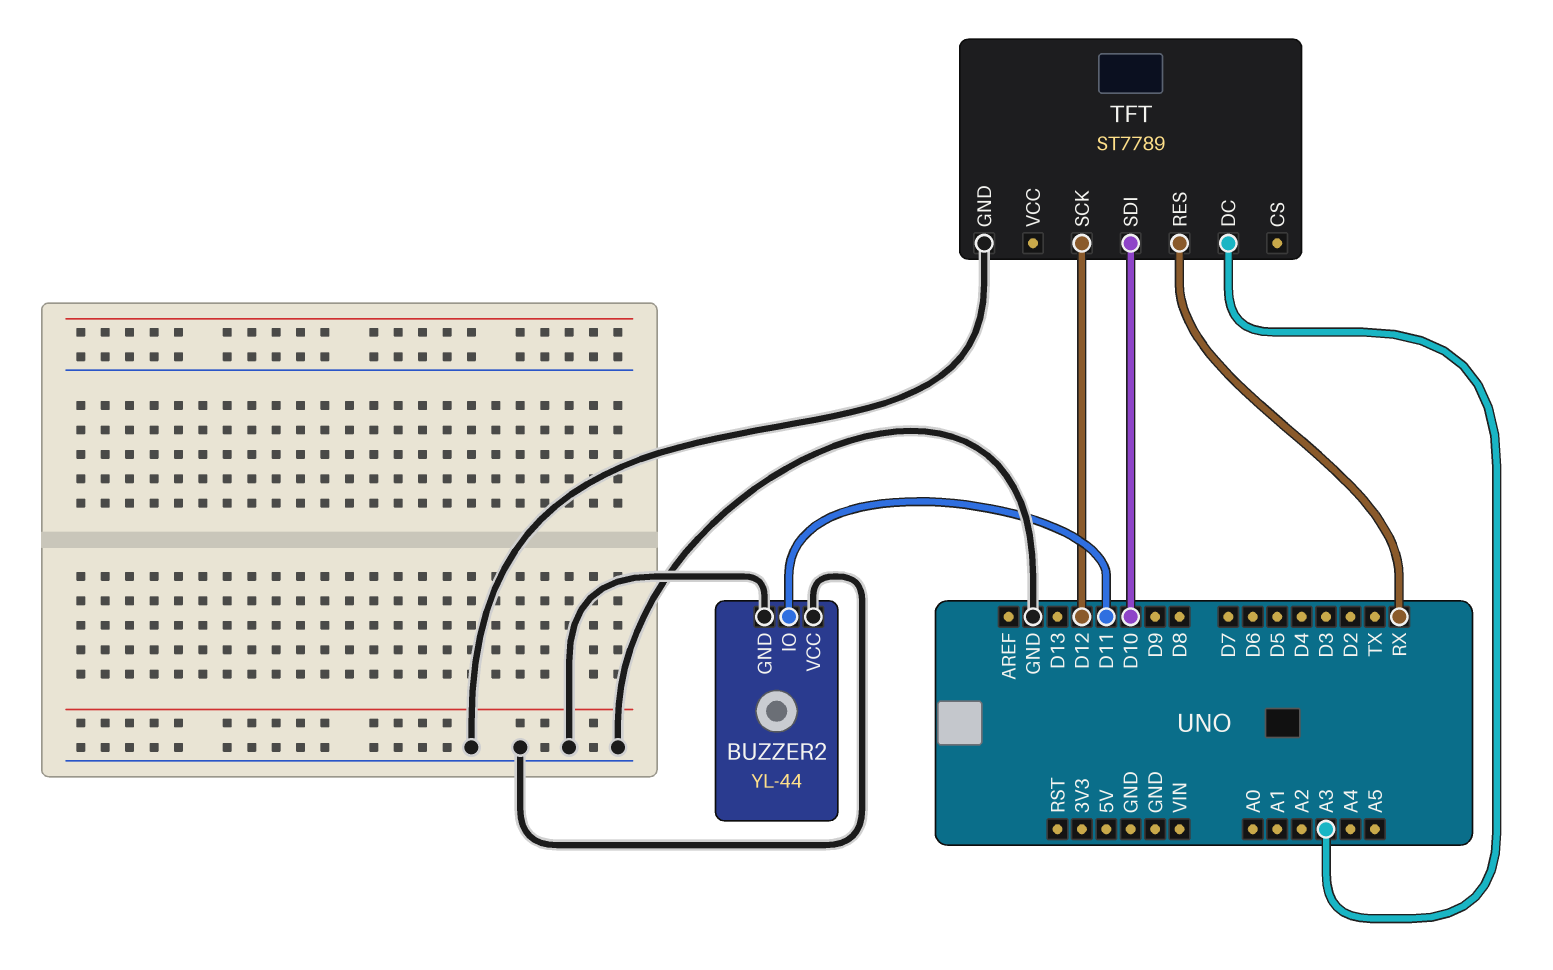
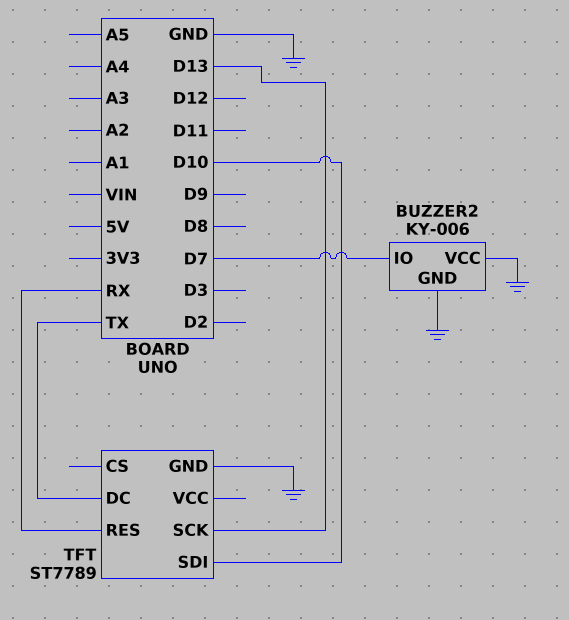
BUZZER2: YL-44 -> KY-006
BUZZER2 pin IO: D11 -> D7
TFT pin DC: A3 -> TX
TFT pin SCK: D12 -> D13

